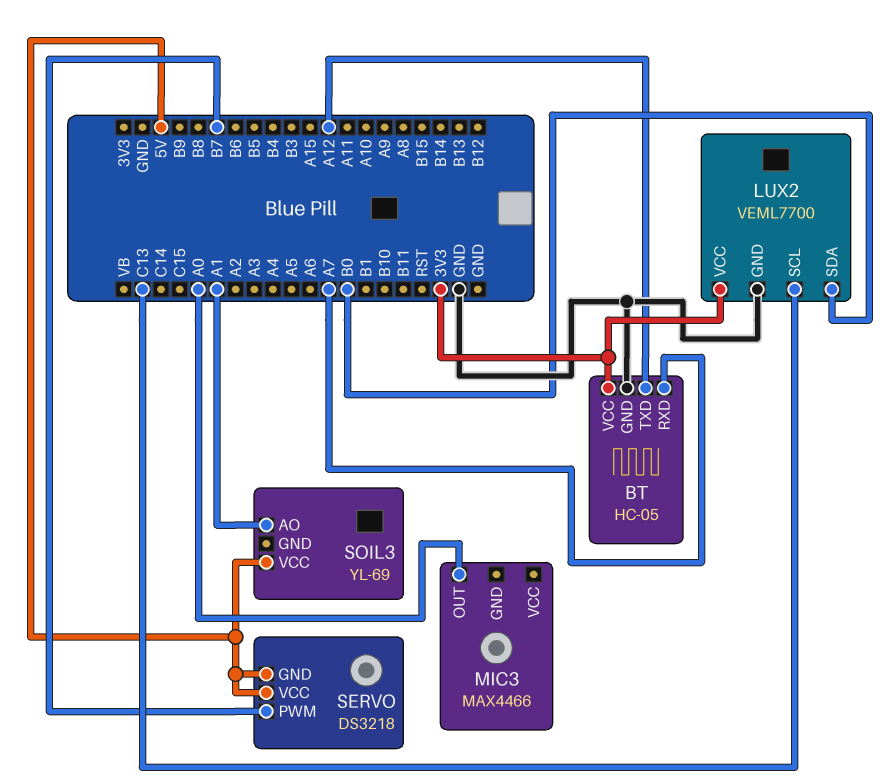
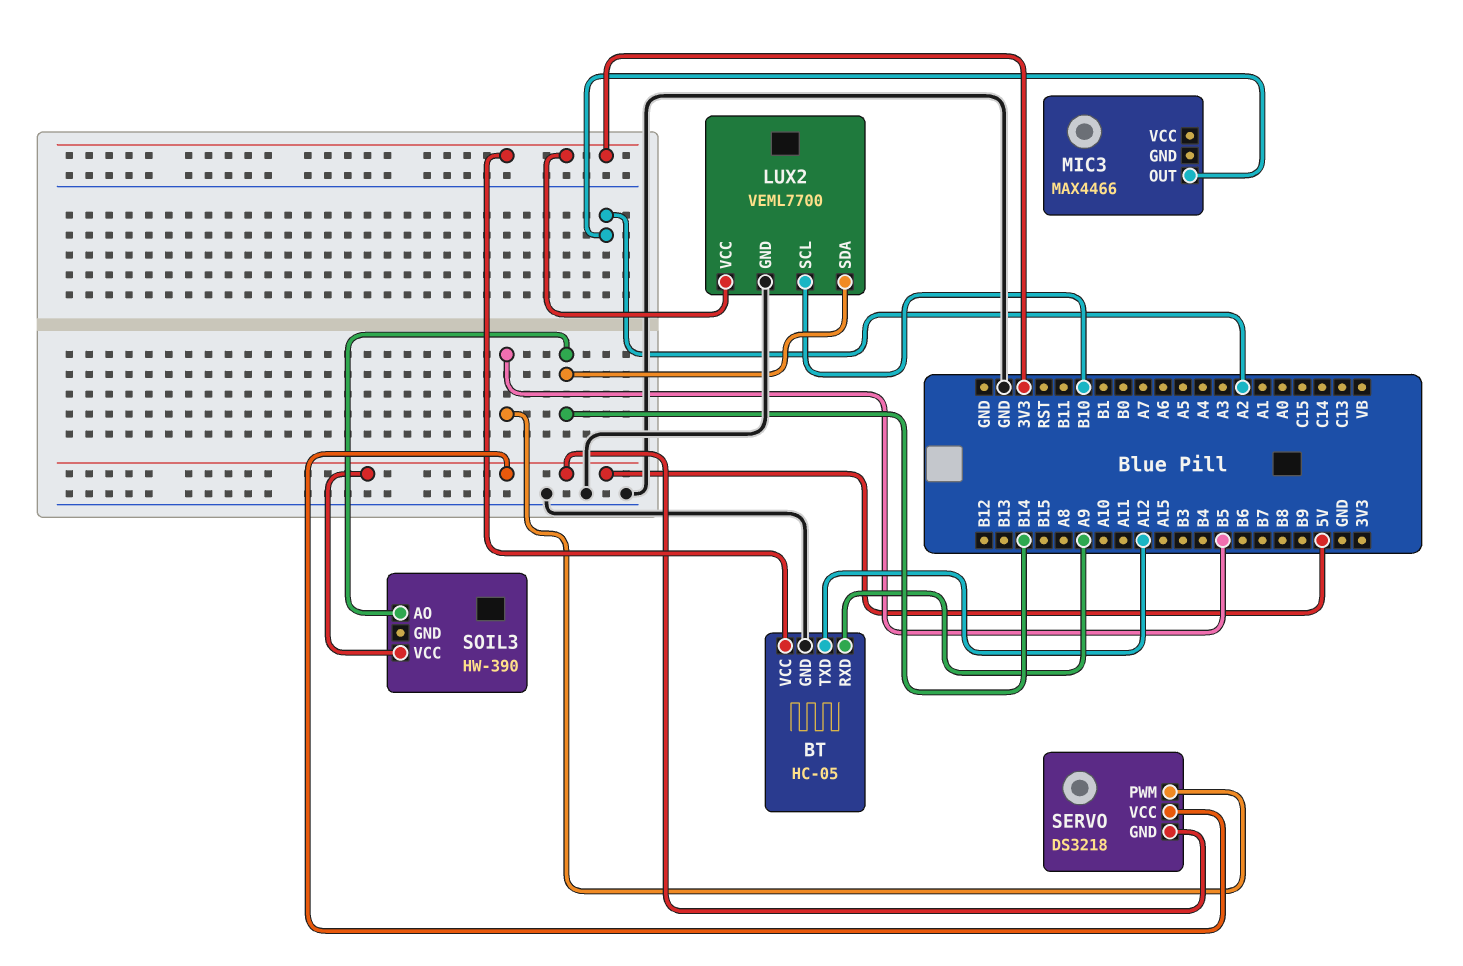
BT pin RXD: A7 -> A9
LUX2 pin SCL: C13 -> B10
LUX2 pin SDA: B0 -> B14
MIC3 pin OUT: A0 -> A2
SERVO pin PWM: B7 -> B5
SOIL3: YL-69 -> HW-390
SOIL3 pin AO: A1 -> B14

